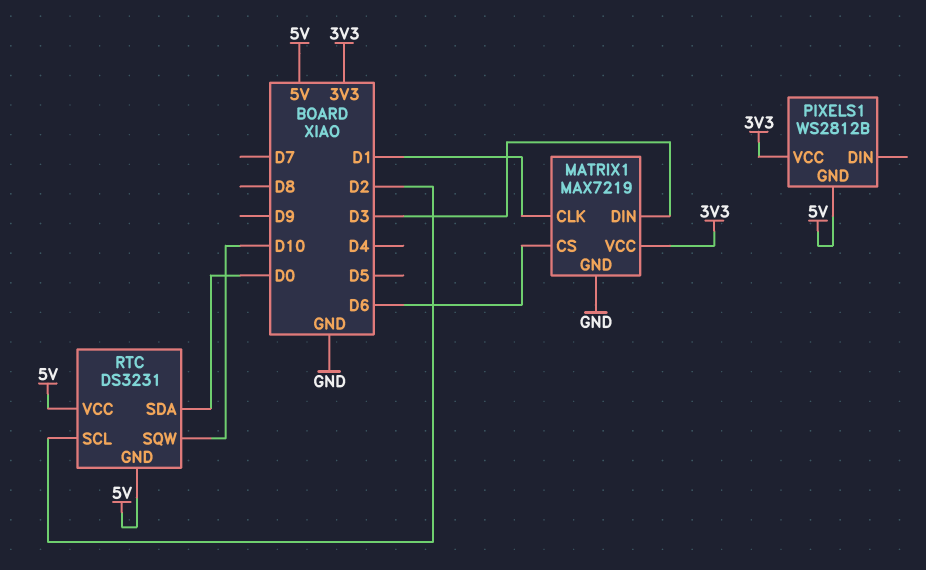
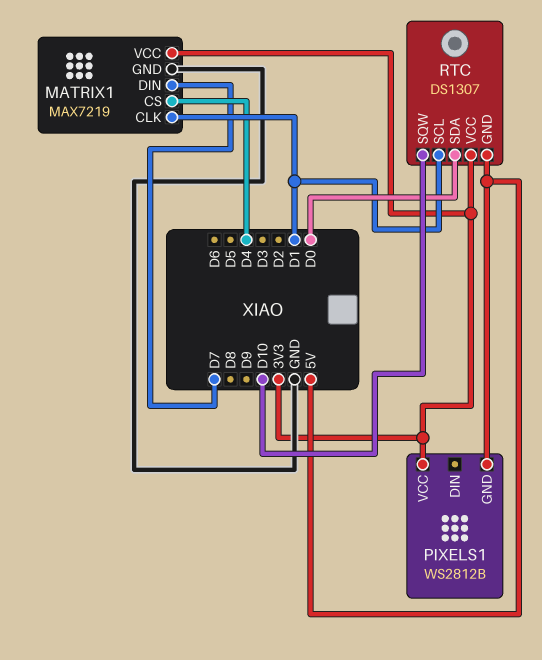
MATRIX1 pin CS: D6 -> D4
MATRIX1 pin DIN: D3 -> D7
RTC: DS3231 -> DS1307
RTC pin SCL: D2 -> D1
RTC pin VCC: 5V -> 3V3

